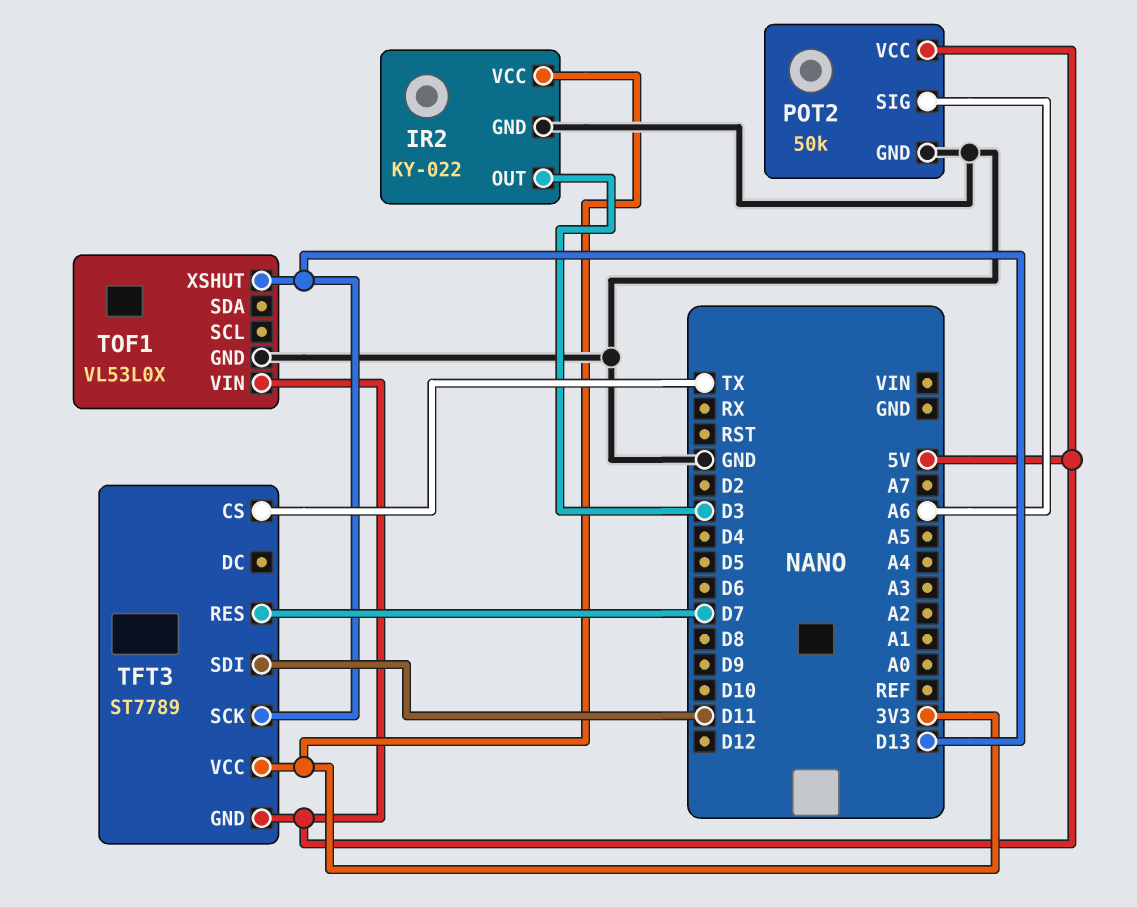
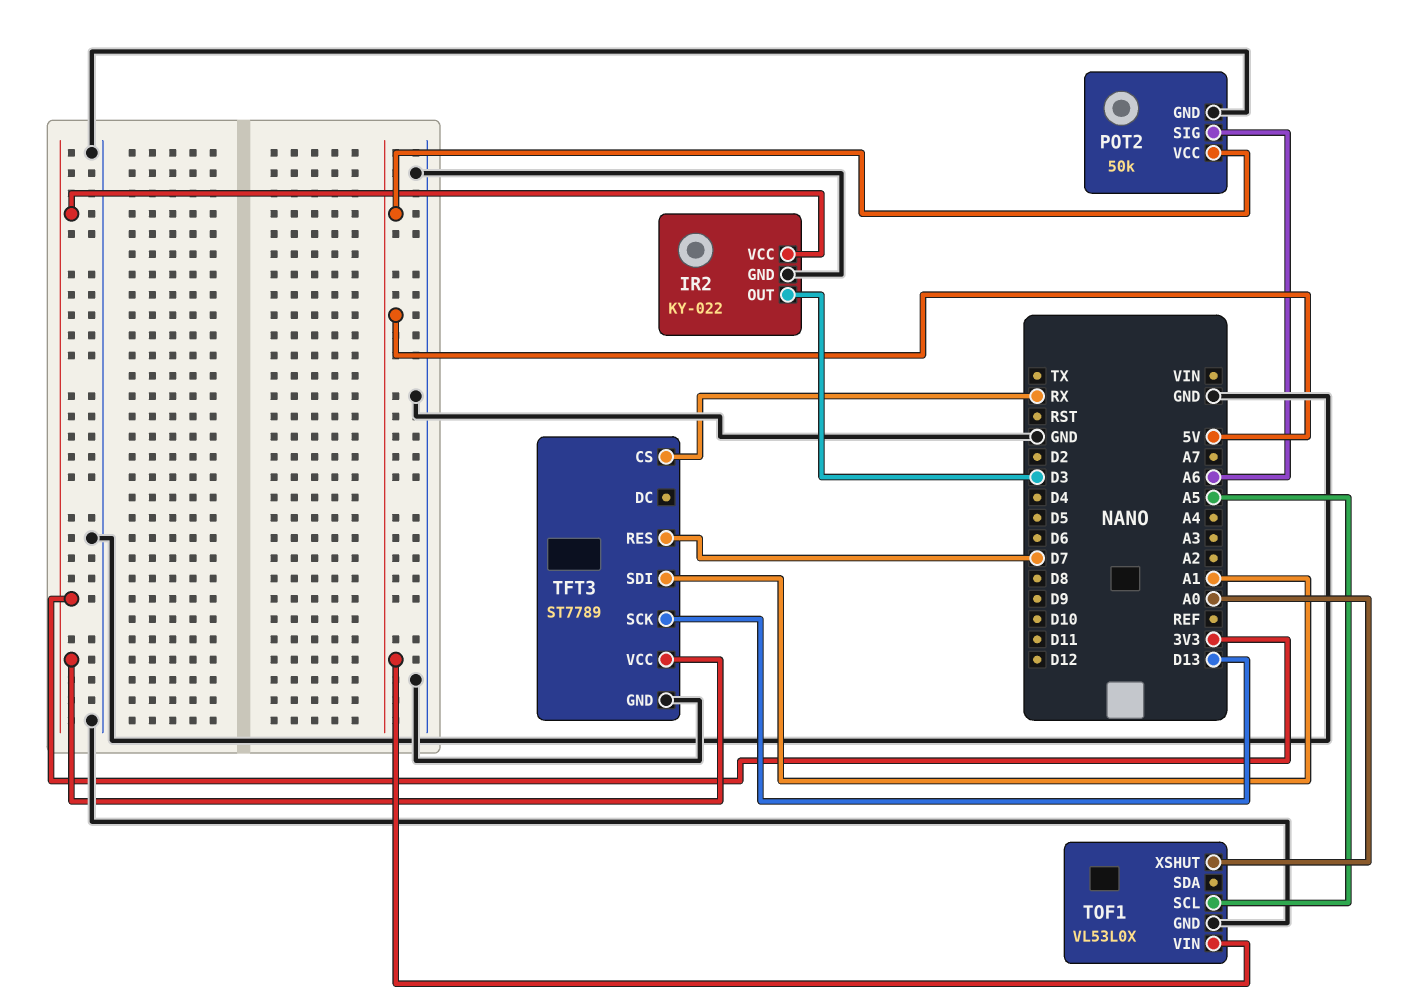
TFT3 pin CS: TX -> RX
TFT3 pin GND: 5V -> GND
TFT3 pin SDI: D11 -> A1
TOF1 pin SCL: none -> A5
TOF1 pin XSHUT: D13 -> A0

